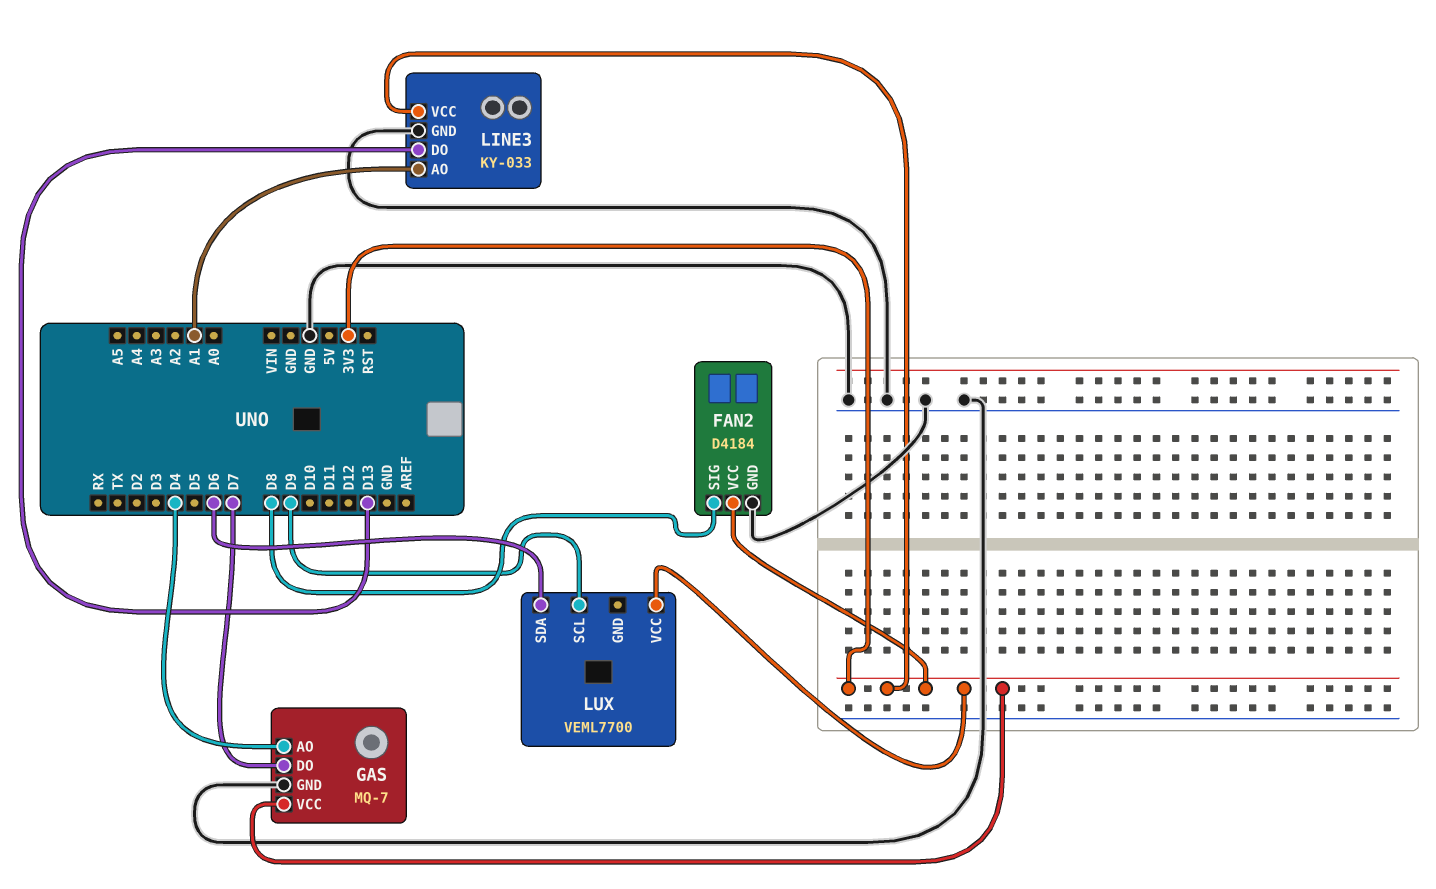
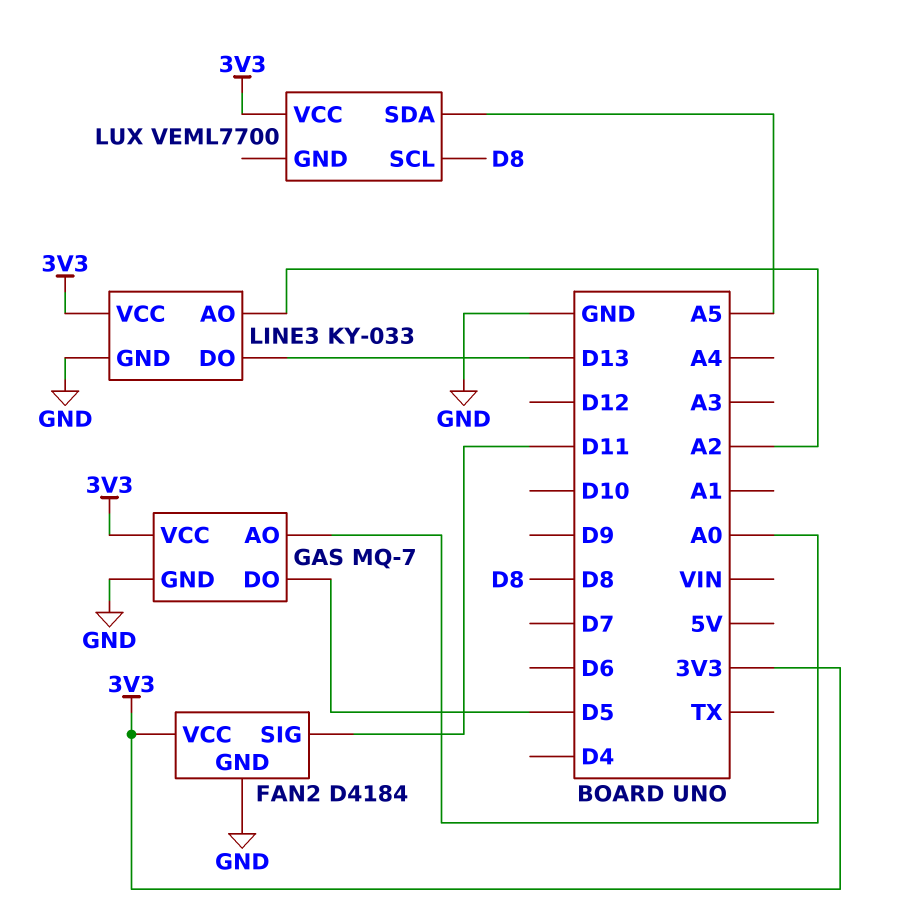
FAN2 pin SIG: D8 -> D11
GAS pin AO: D4 -> A0
GAS pin DO: D7 -> D5
LINE3 pin AO: A1 -> A2
LUX pin SCL: D9 -> D8
LUX pin SDA: D6 -> A5

